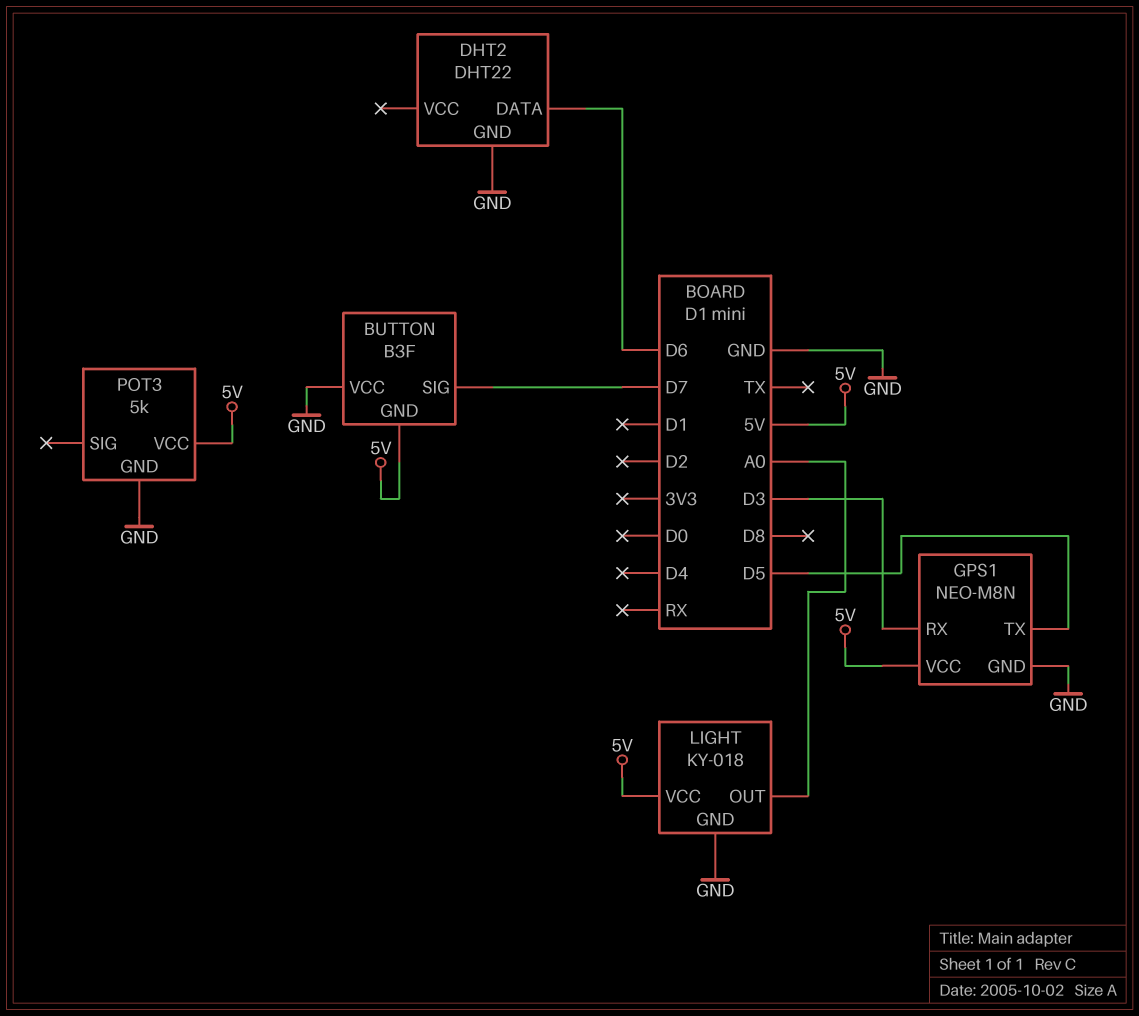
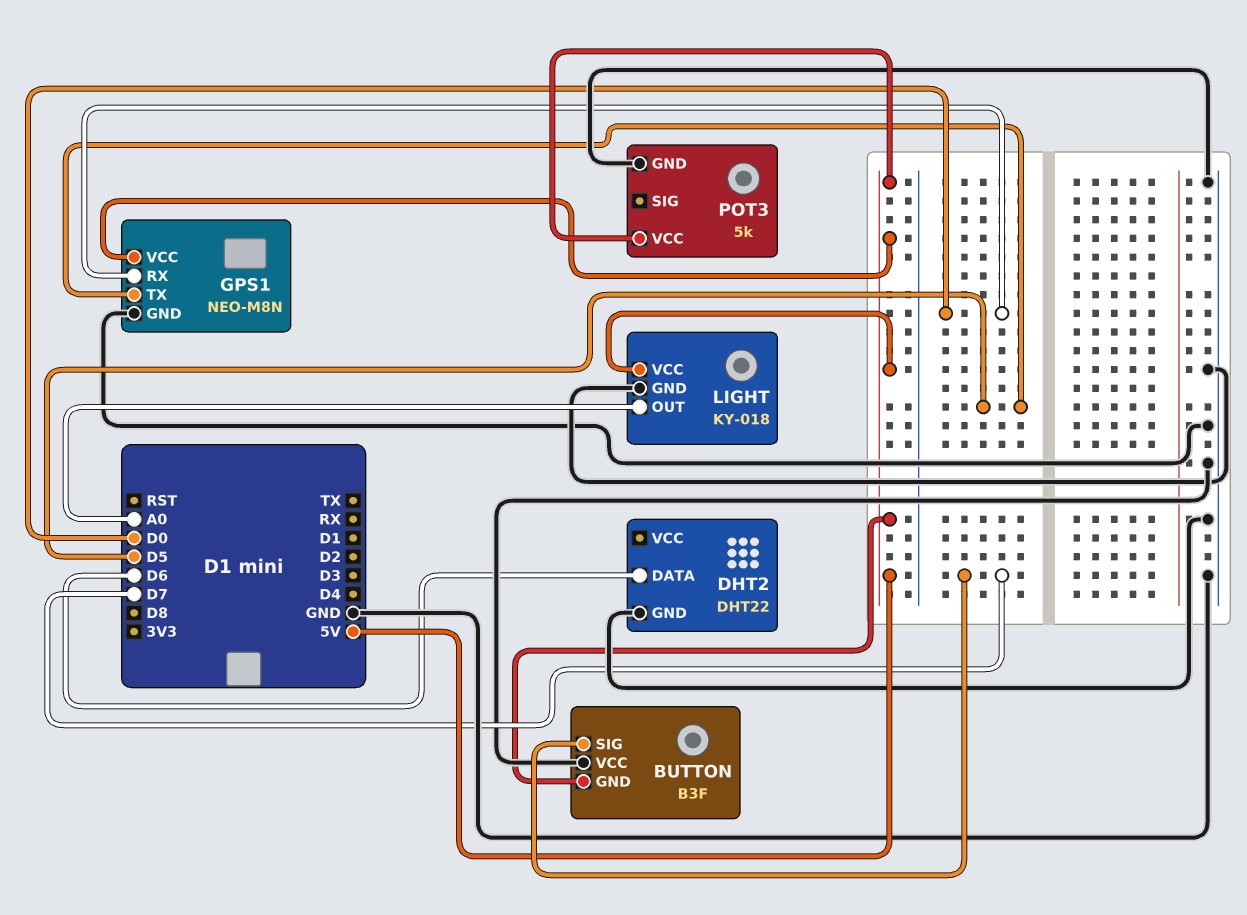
GPS1 pin RX: D3 -> D0

